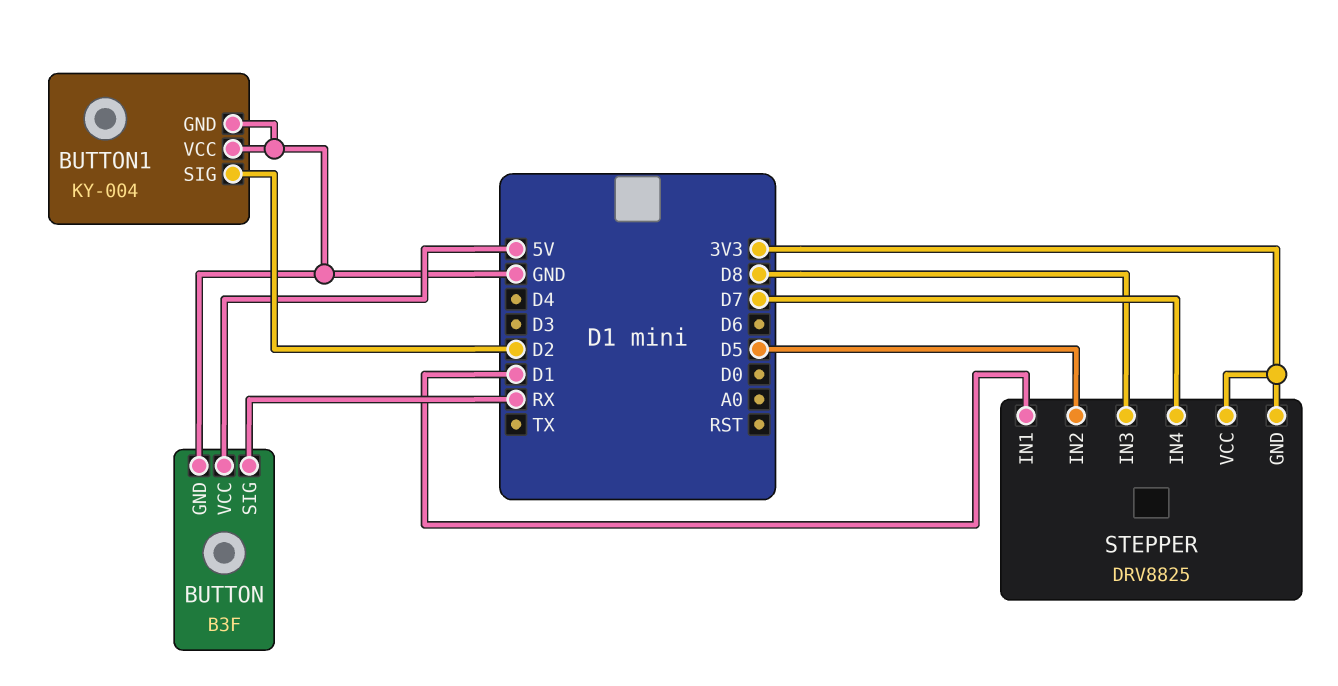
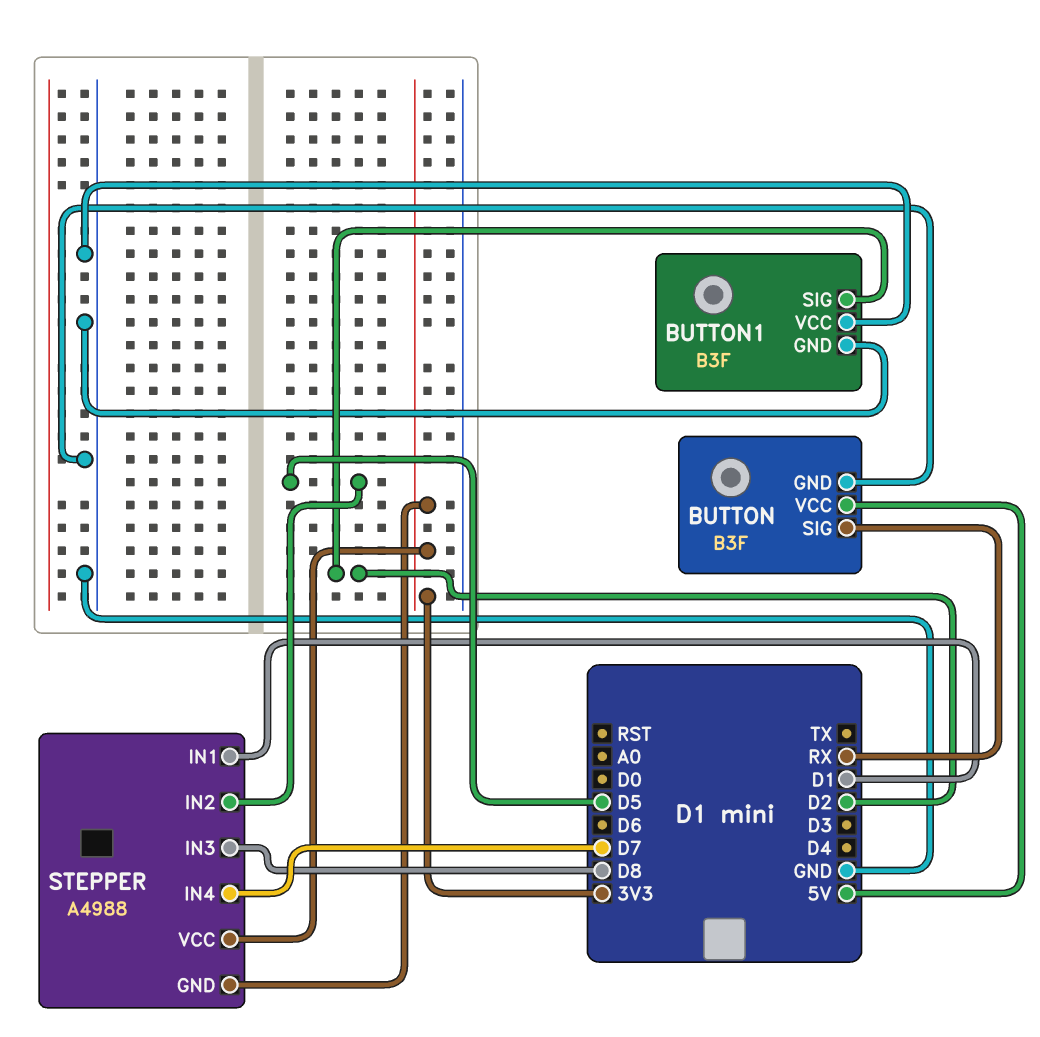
BUTTON1: KY-004 -> B3F
STEPPER: DRV8825 -> A4988

